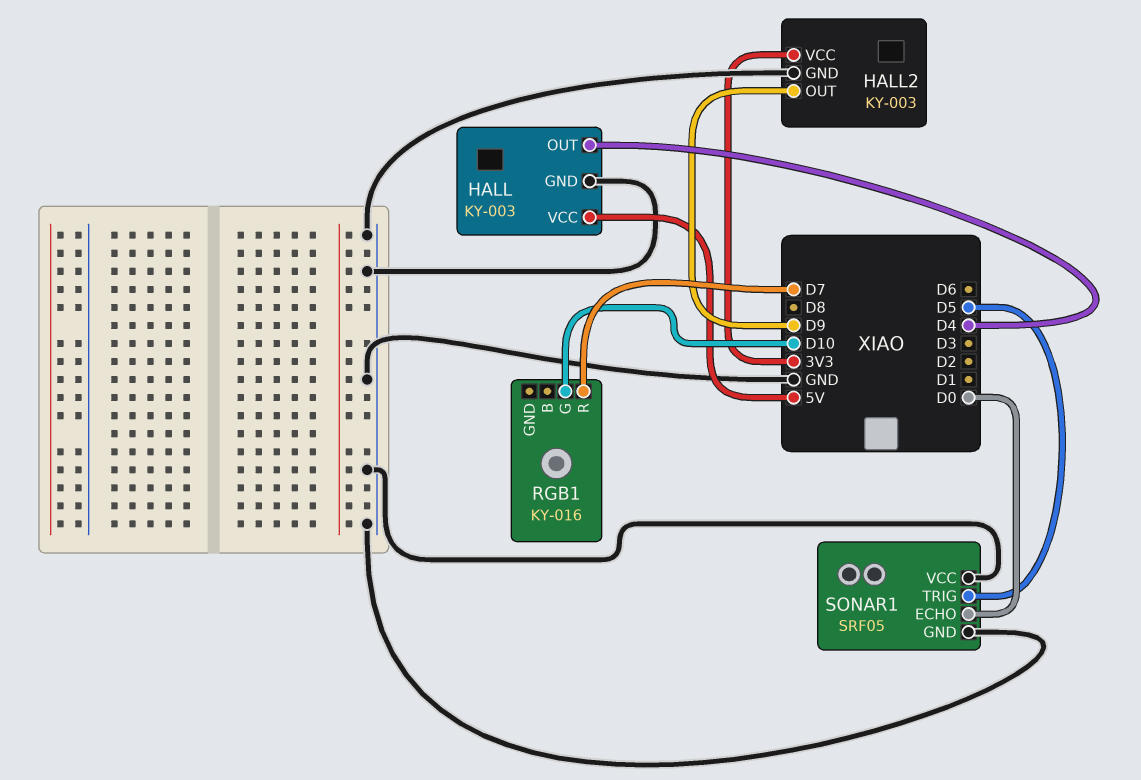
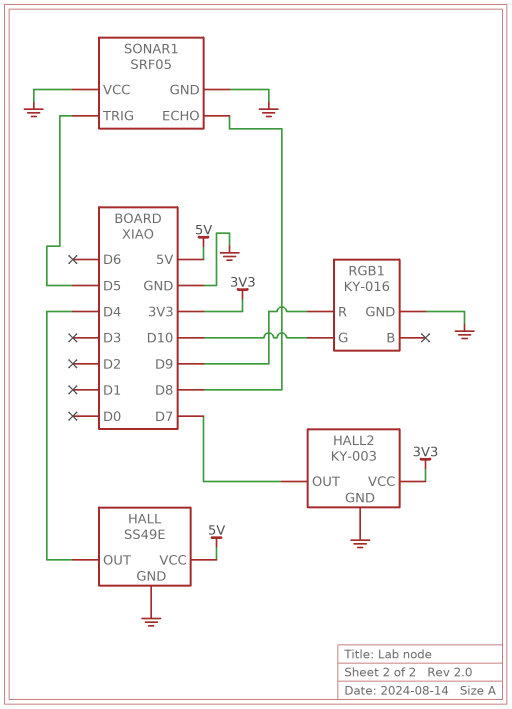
HALL: KY-003 -> SS49E
HALL2 pin OUT: D9 -> D7
RGB1 pin GND: none -> GND
RGB1 pin R: D7 -> D9
SONAR1 pin ECHO: D0 -> D8

